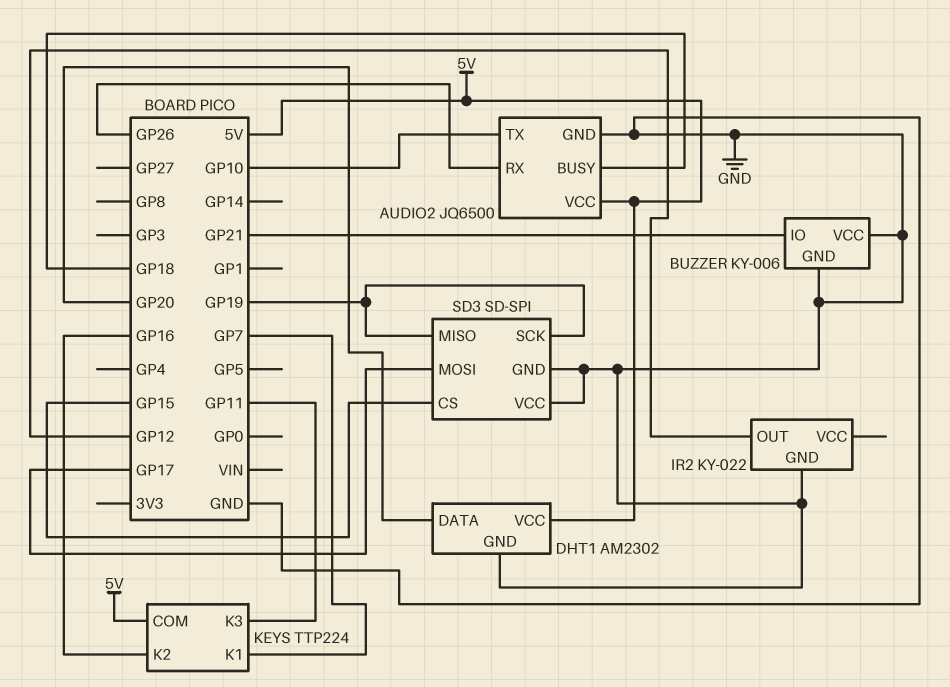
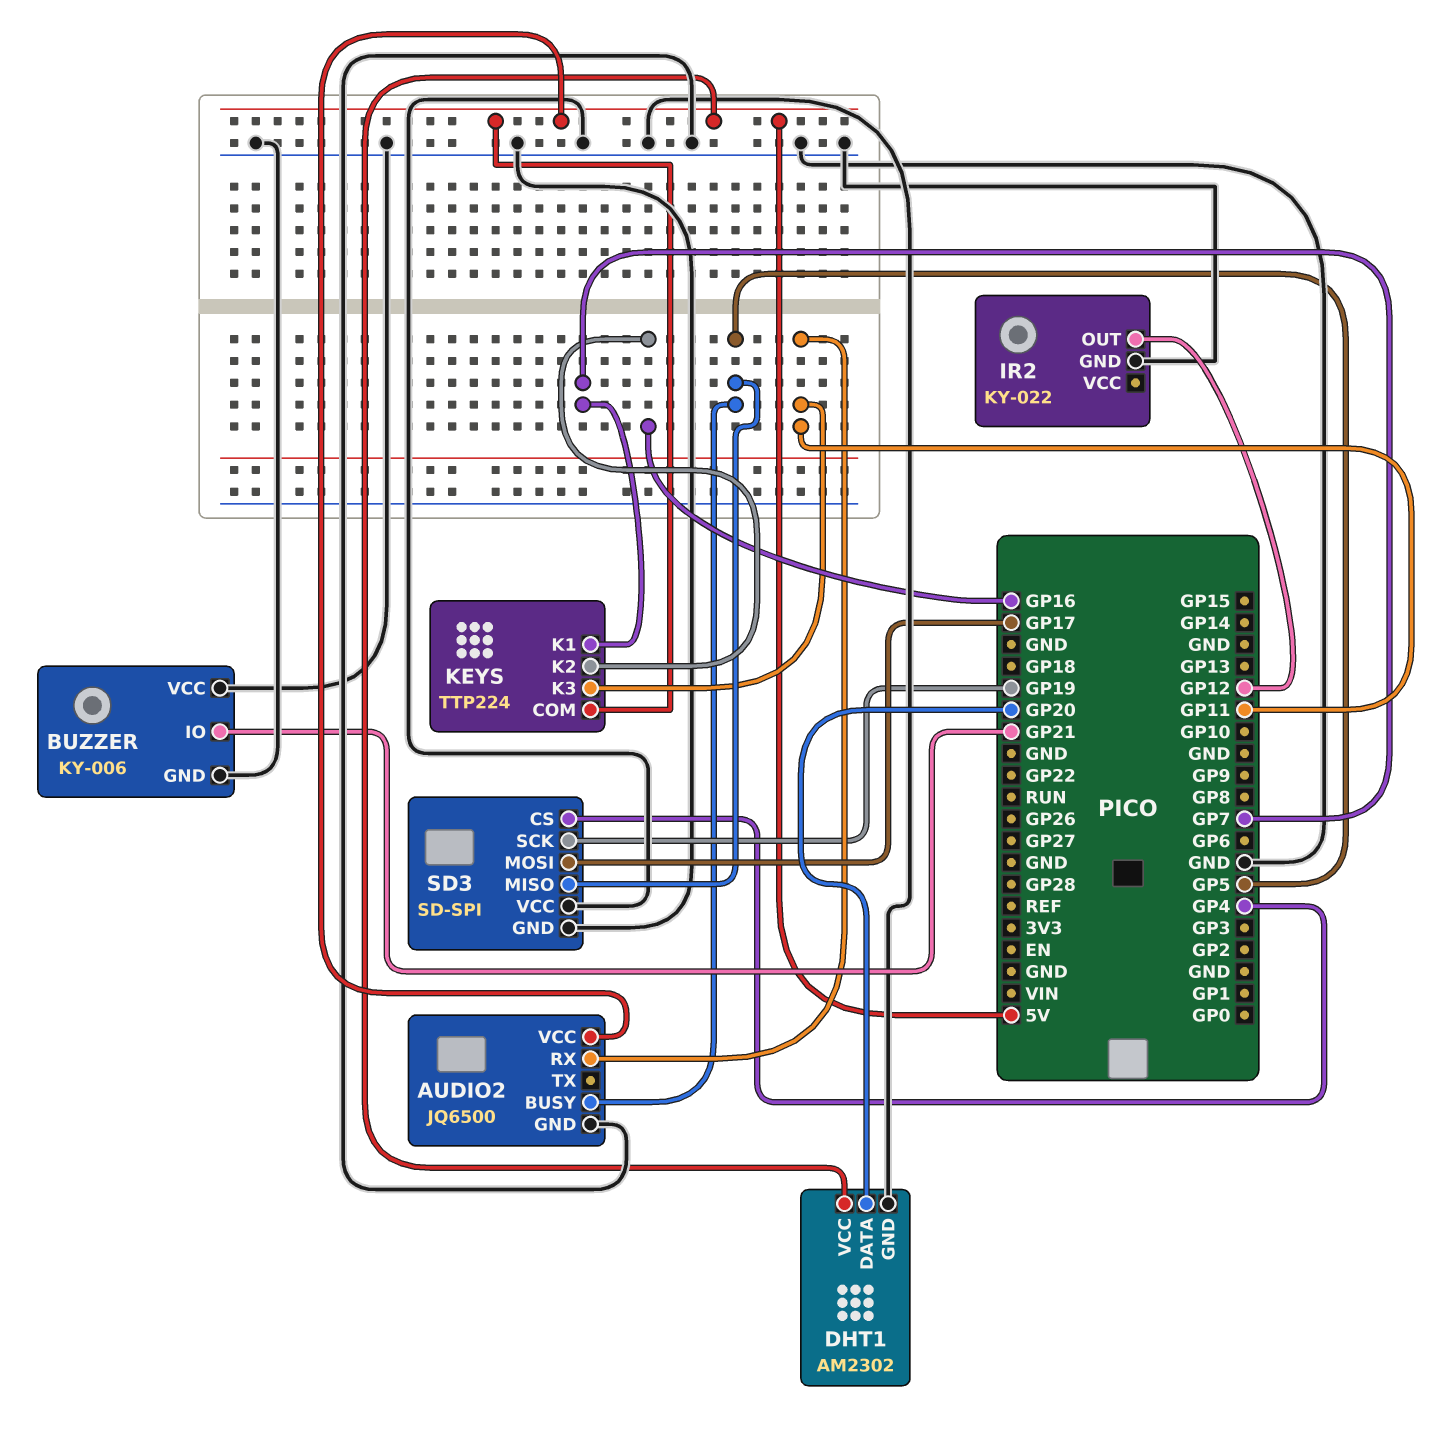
AUDIO2 pin BUSY: GP18 -> GP5
AUDIO2 pin RX: GP26 -> GP11
AUDIO2 pin TX: GP10 -> none
SD3 pin CS: GP15 -> GP4
SD3 pin MISO: GP19 -> GP5

